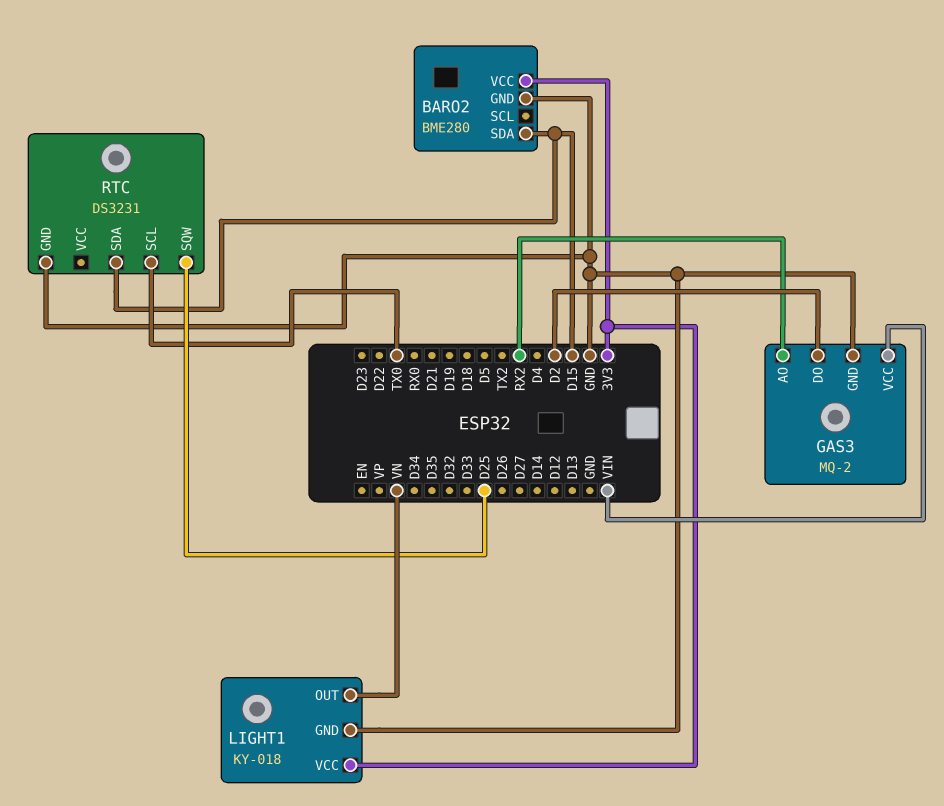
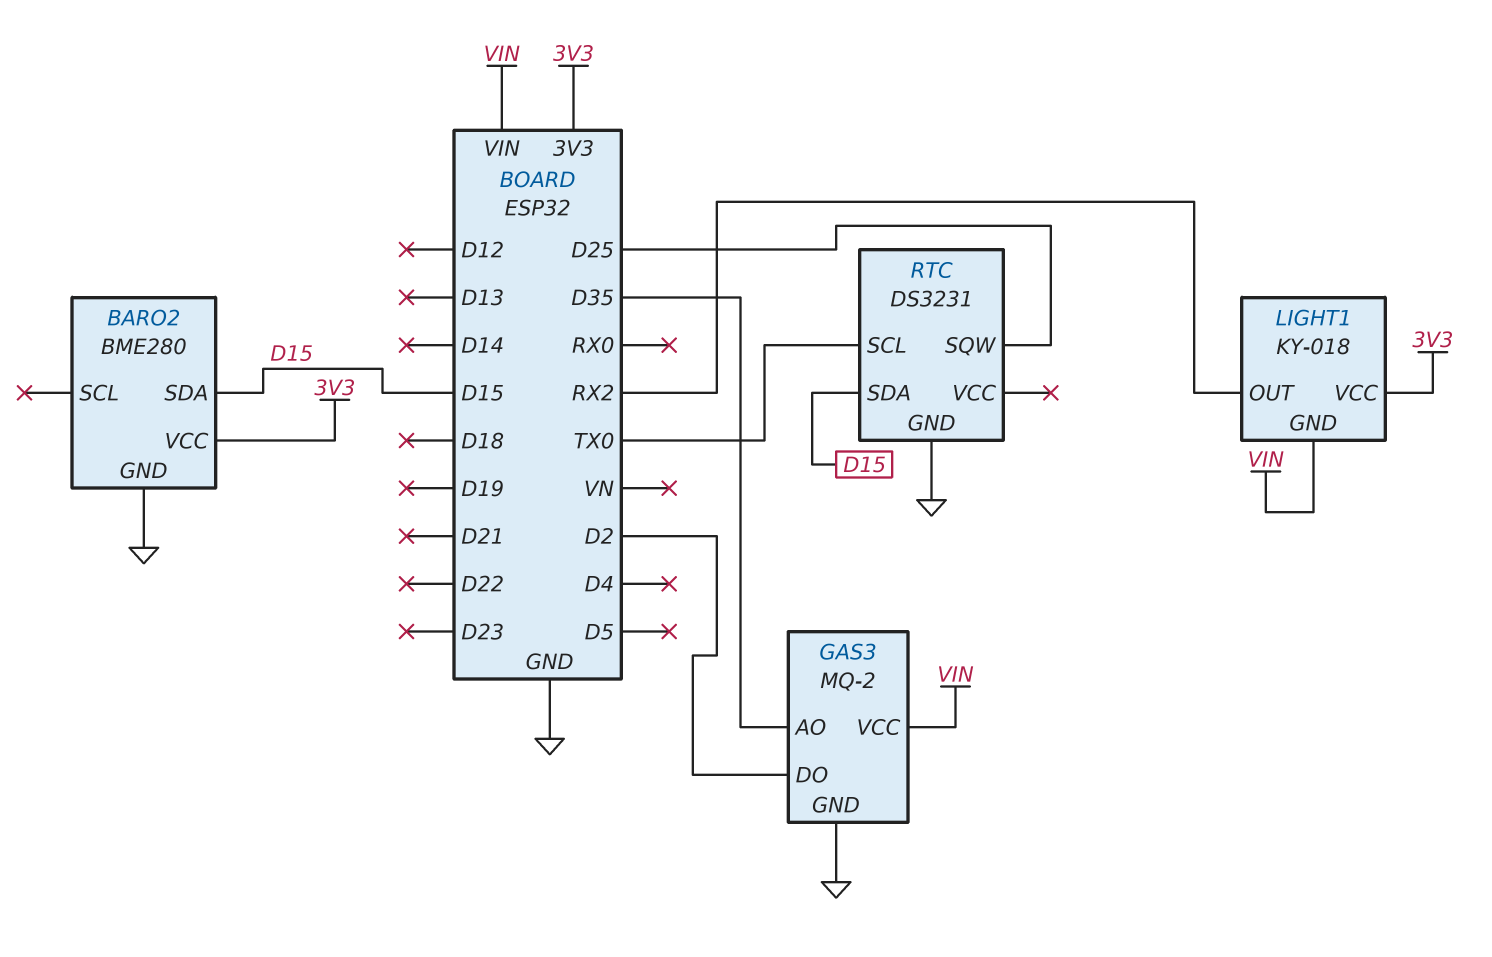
GAS3 pin AO: RX2 -> D35
LIGHT1 pin GND: GND -> VIN
LIGHT1 pin OUT: VN -> RX2

